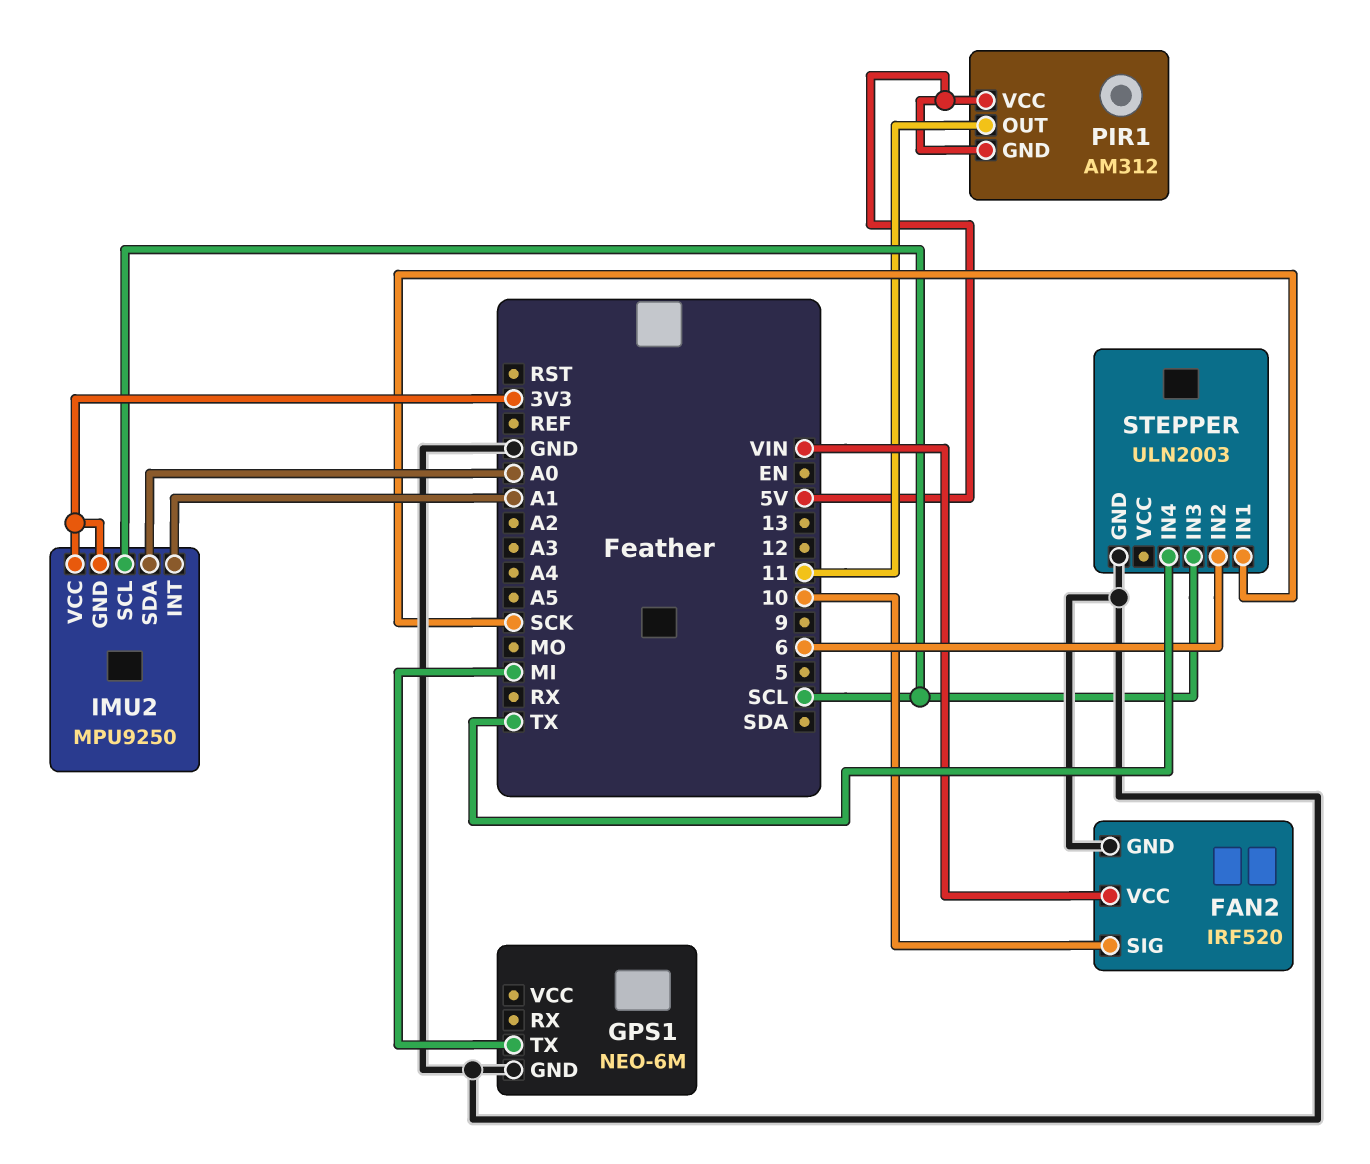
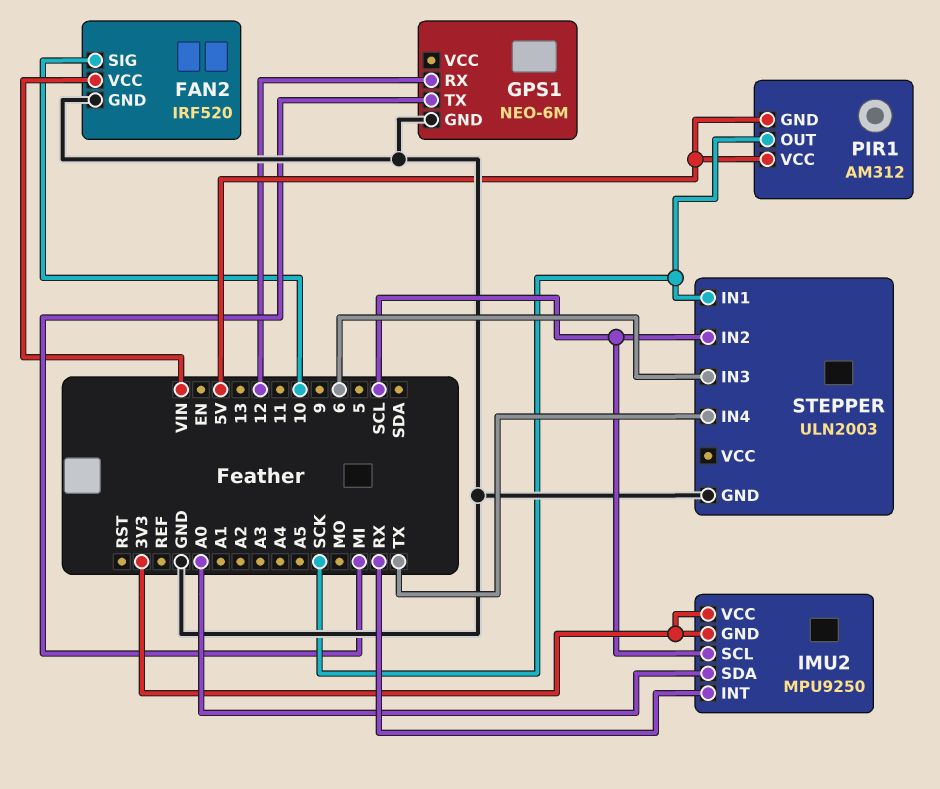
GPS1 pin RX: none -> 12
IMU2 pin INT: A1 -> RX
PIR1 pin OUT: 11 -> SCK
STEPPER pin IN2: 6 -> SCL
STEPPER pin IN3: SCL -> 6

